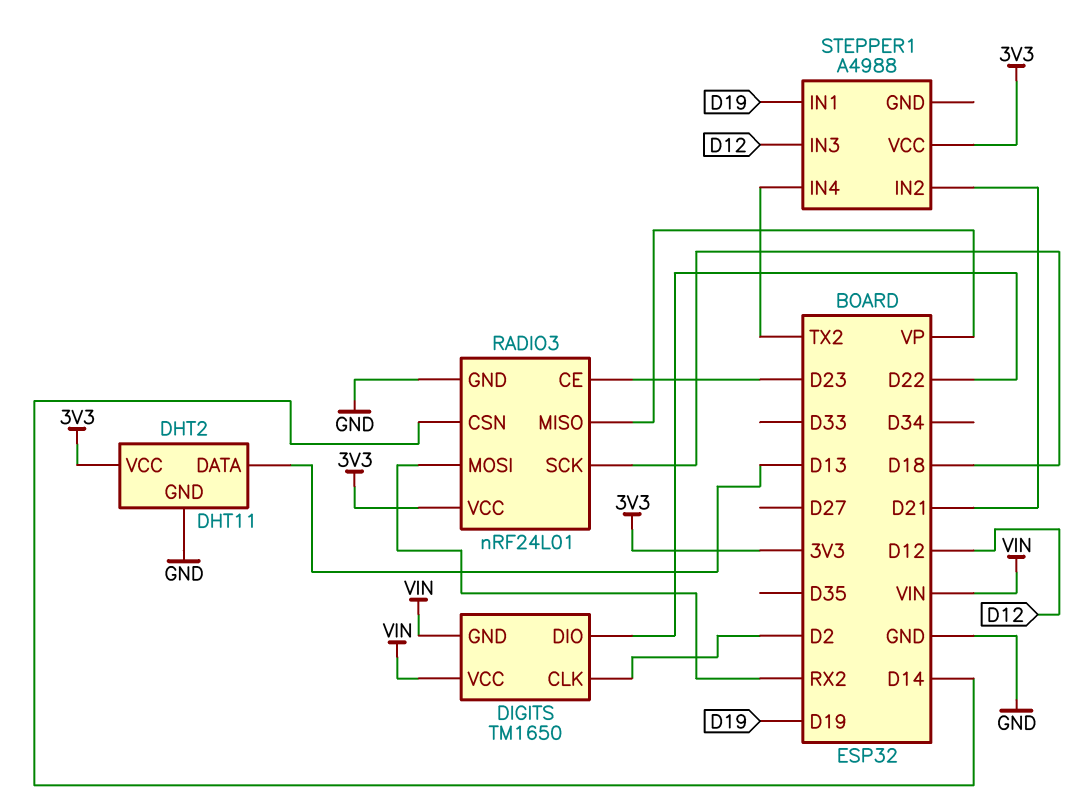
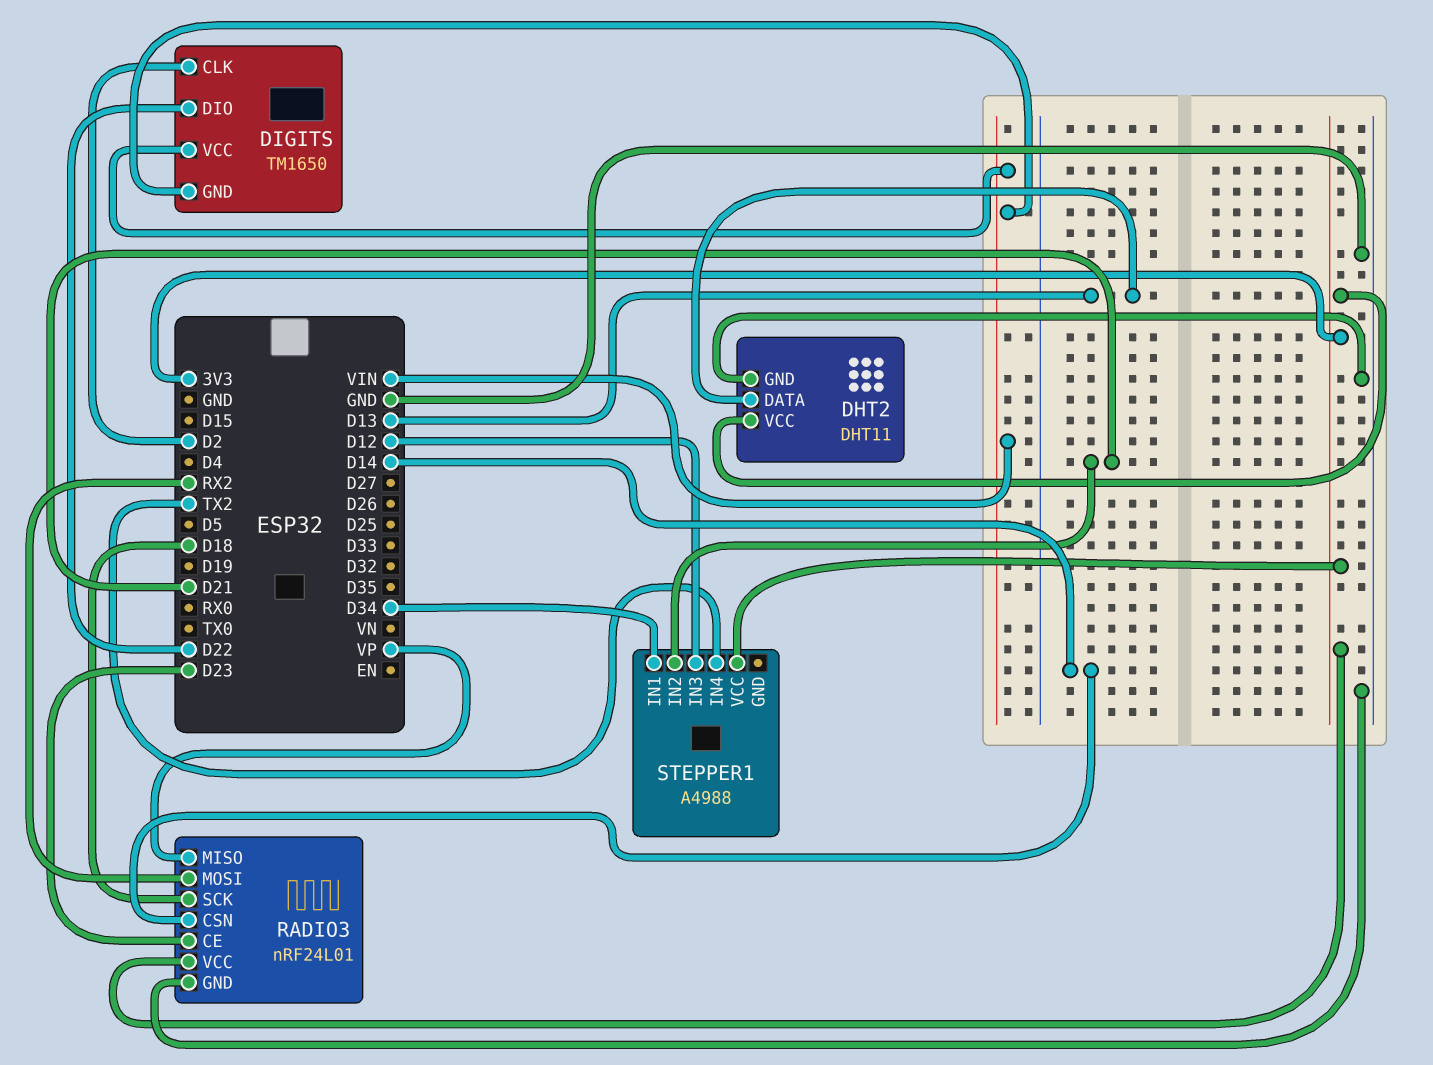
STEPPER1 pin IN1: D19 -> D34

